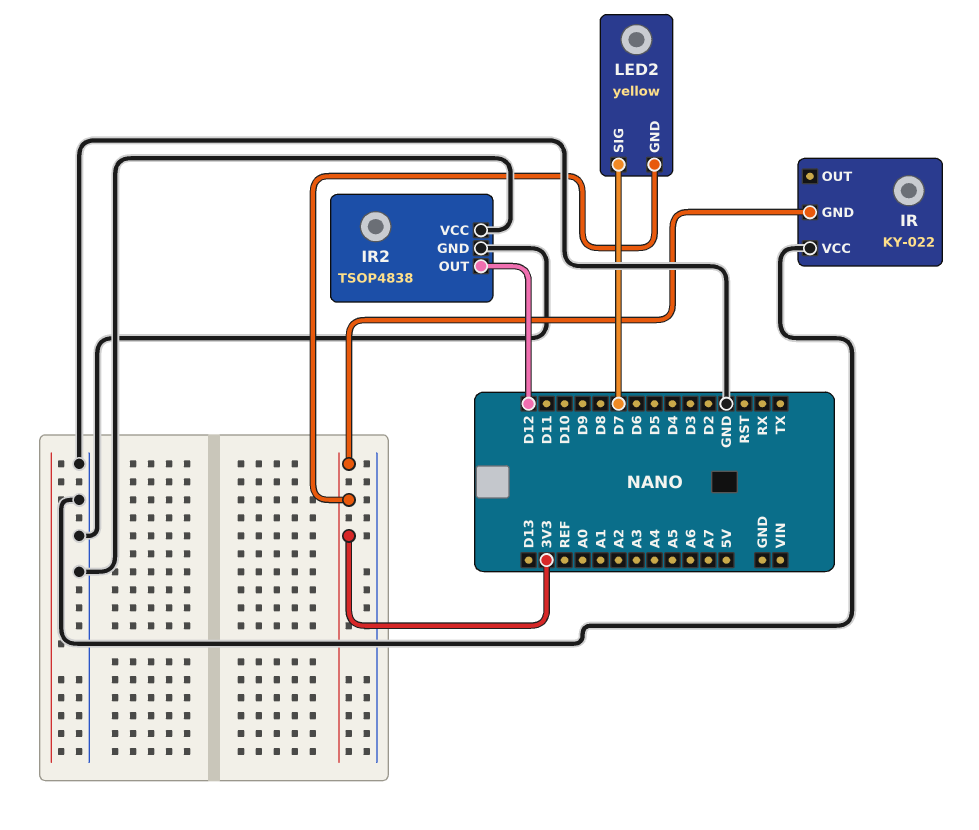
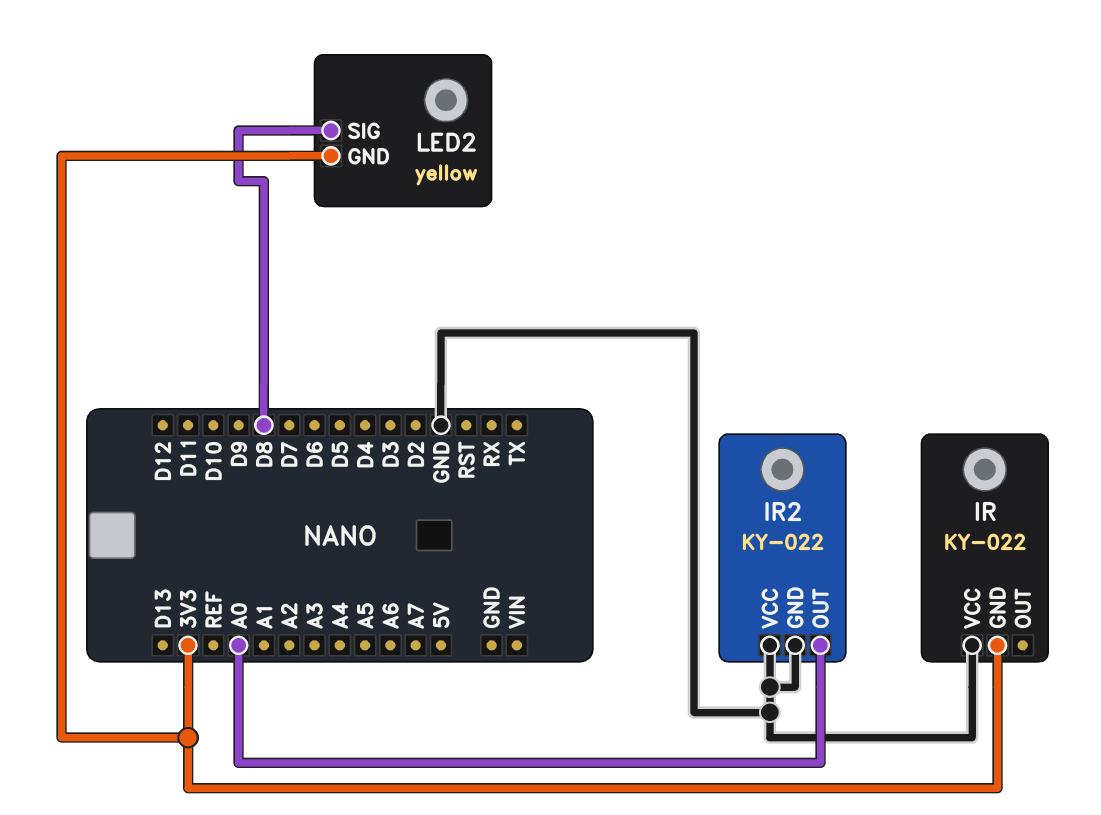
IR2: TSOP4838 -> KY-022
IR2 pin OUT: D12 -> A0
LED2 pin SIG: D7 -> D8

